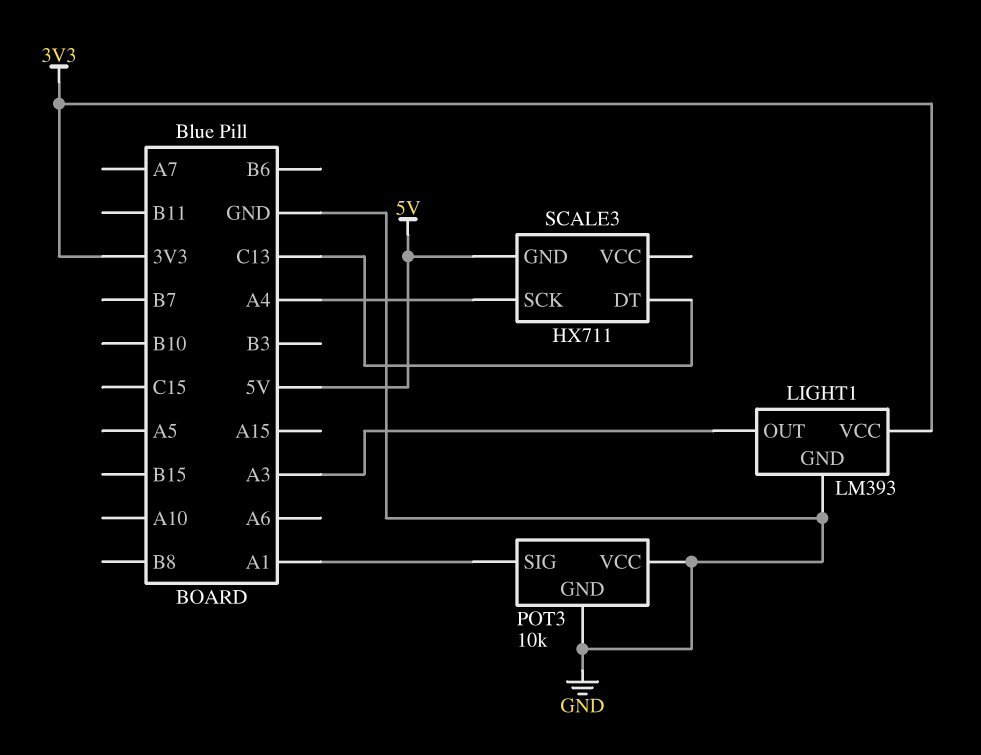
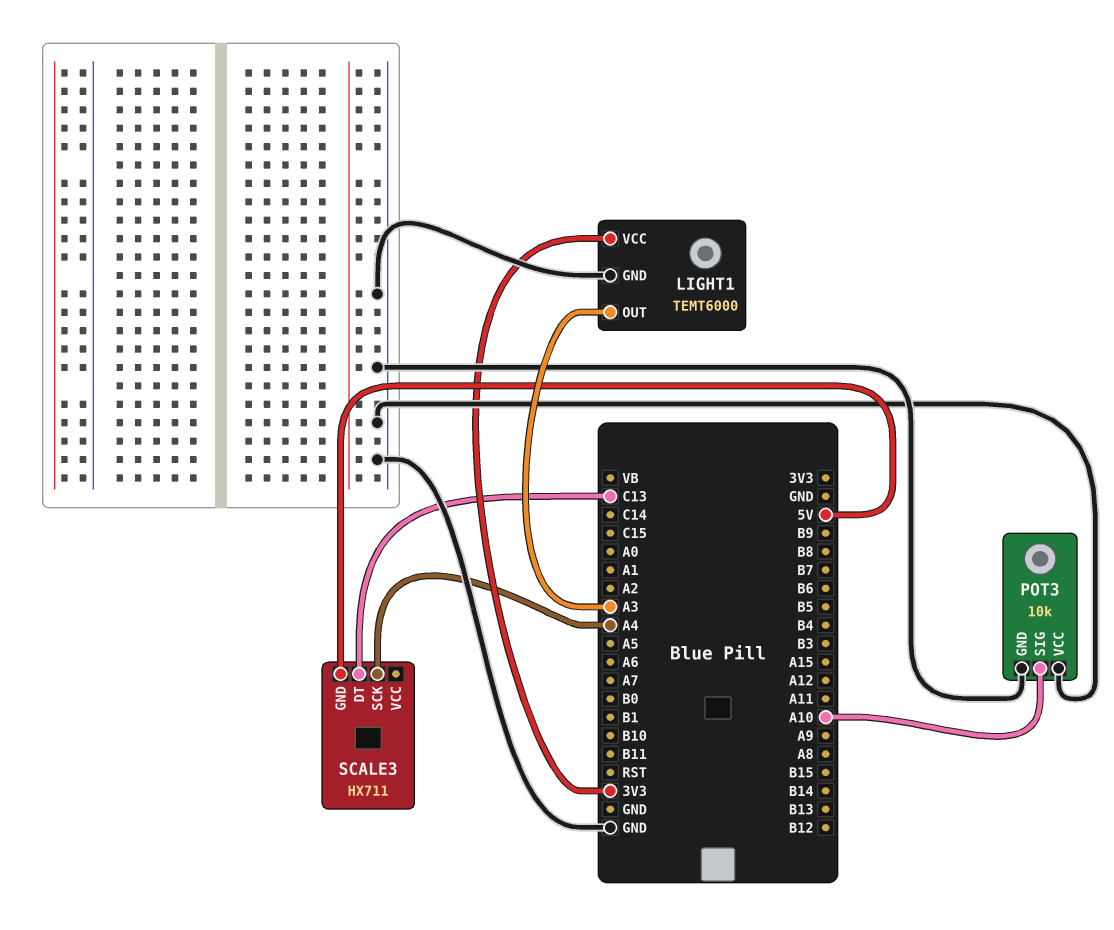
LIGHT1: LM393 -> TEMT6000
POT3 pin SIG: A1 -> A10

